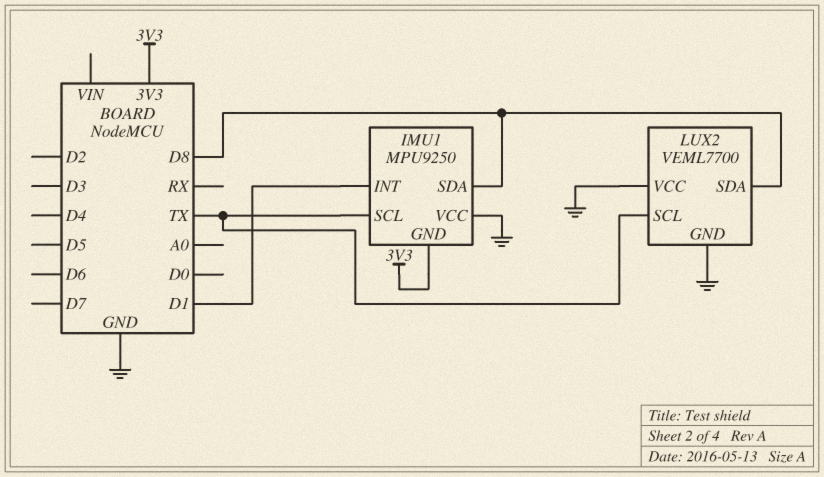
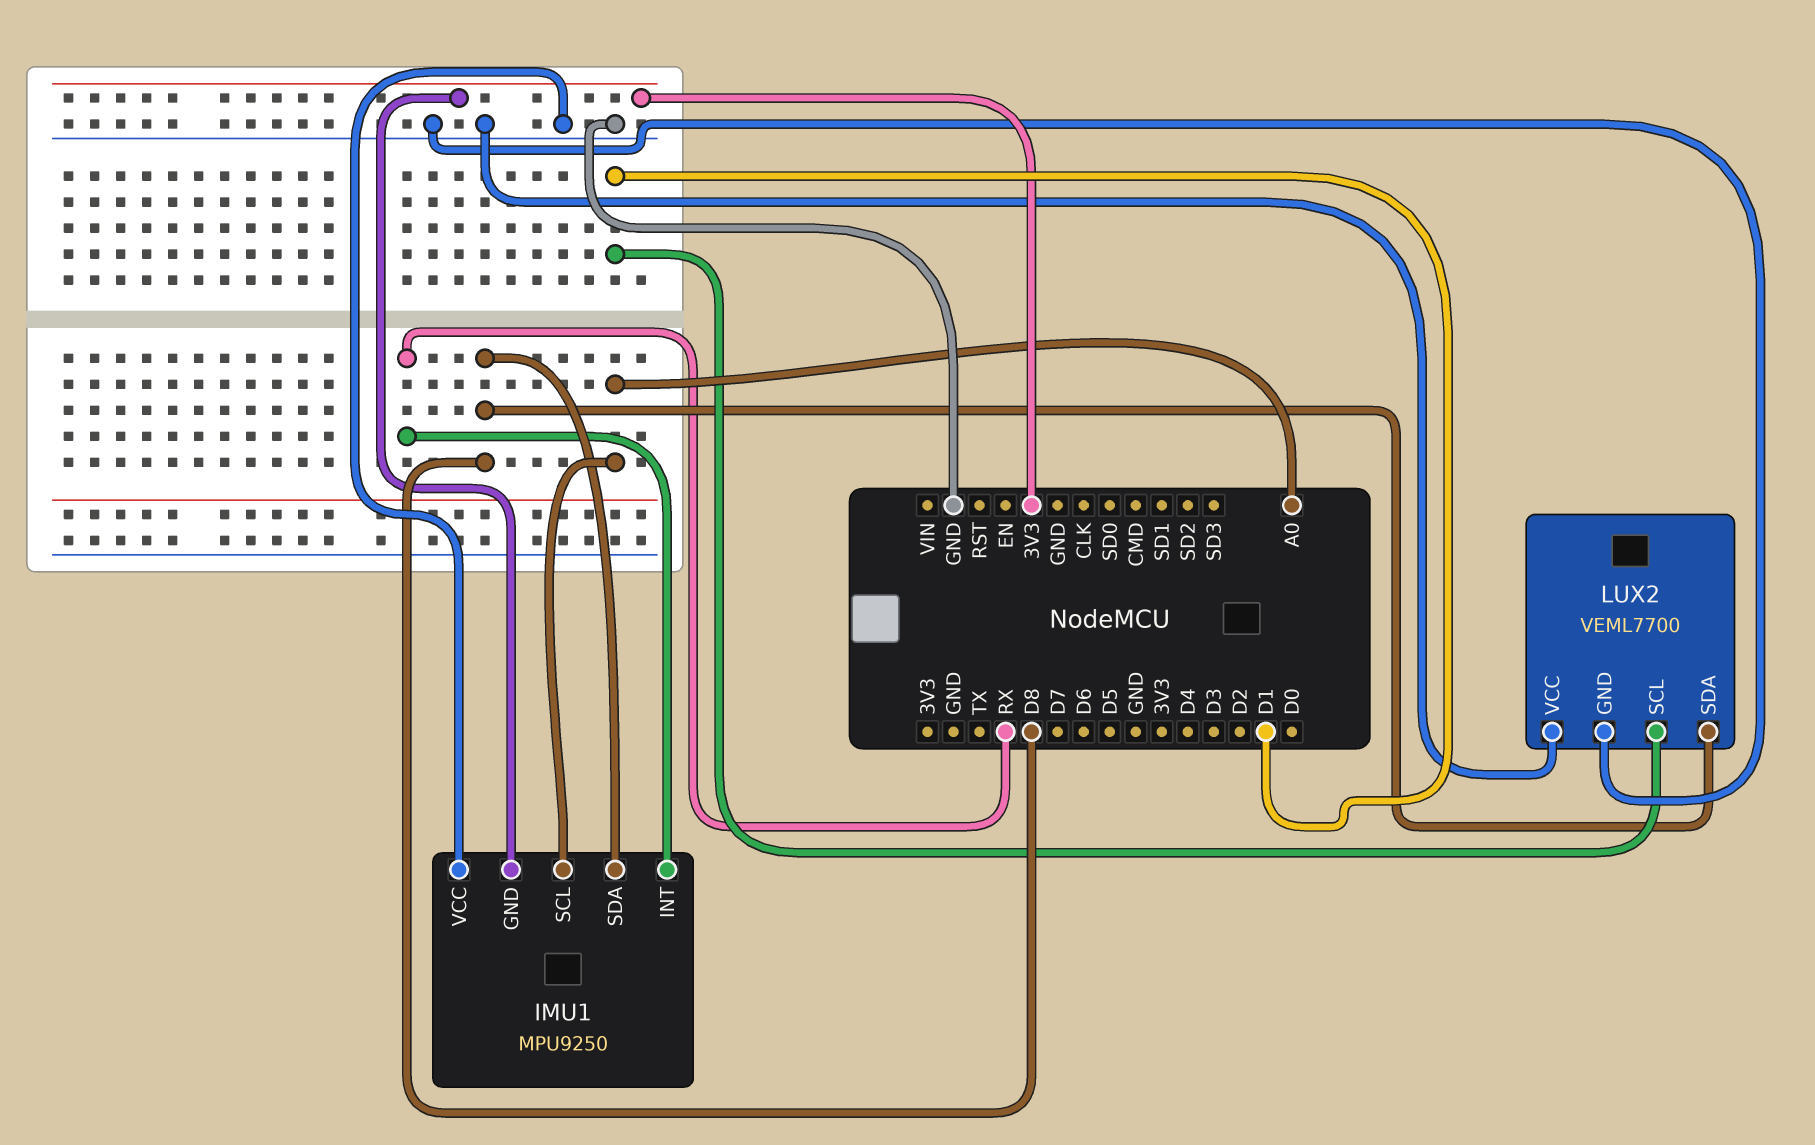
IMU1 pin INT: D1 -> RX
IMU1 pin SCL: TX -> A0
LUX2 pin SCL: TX -> D1

